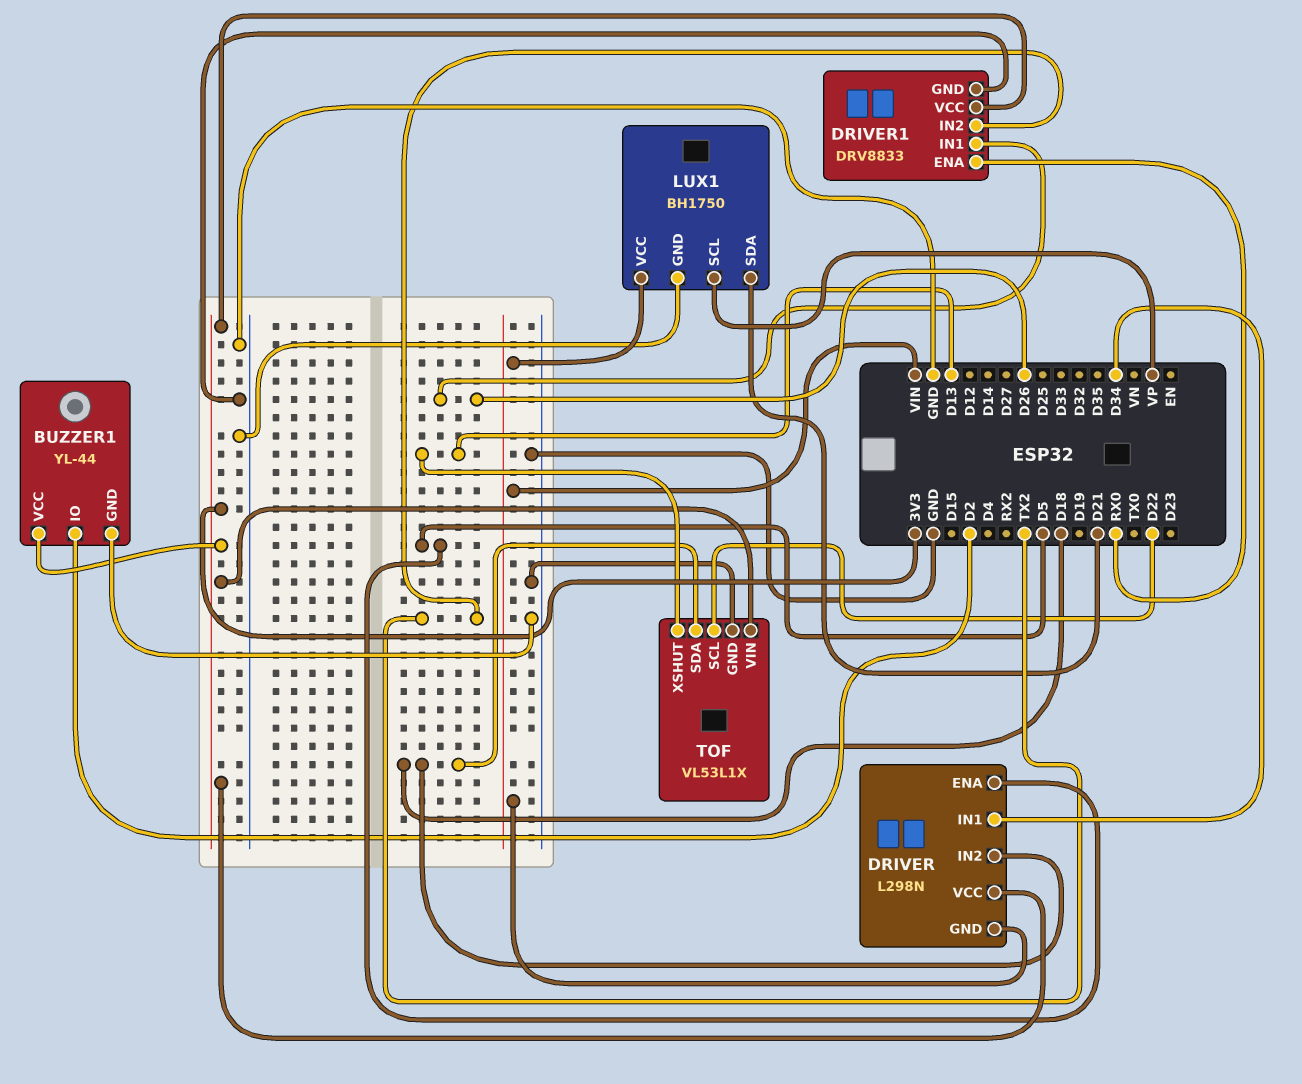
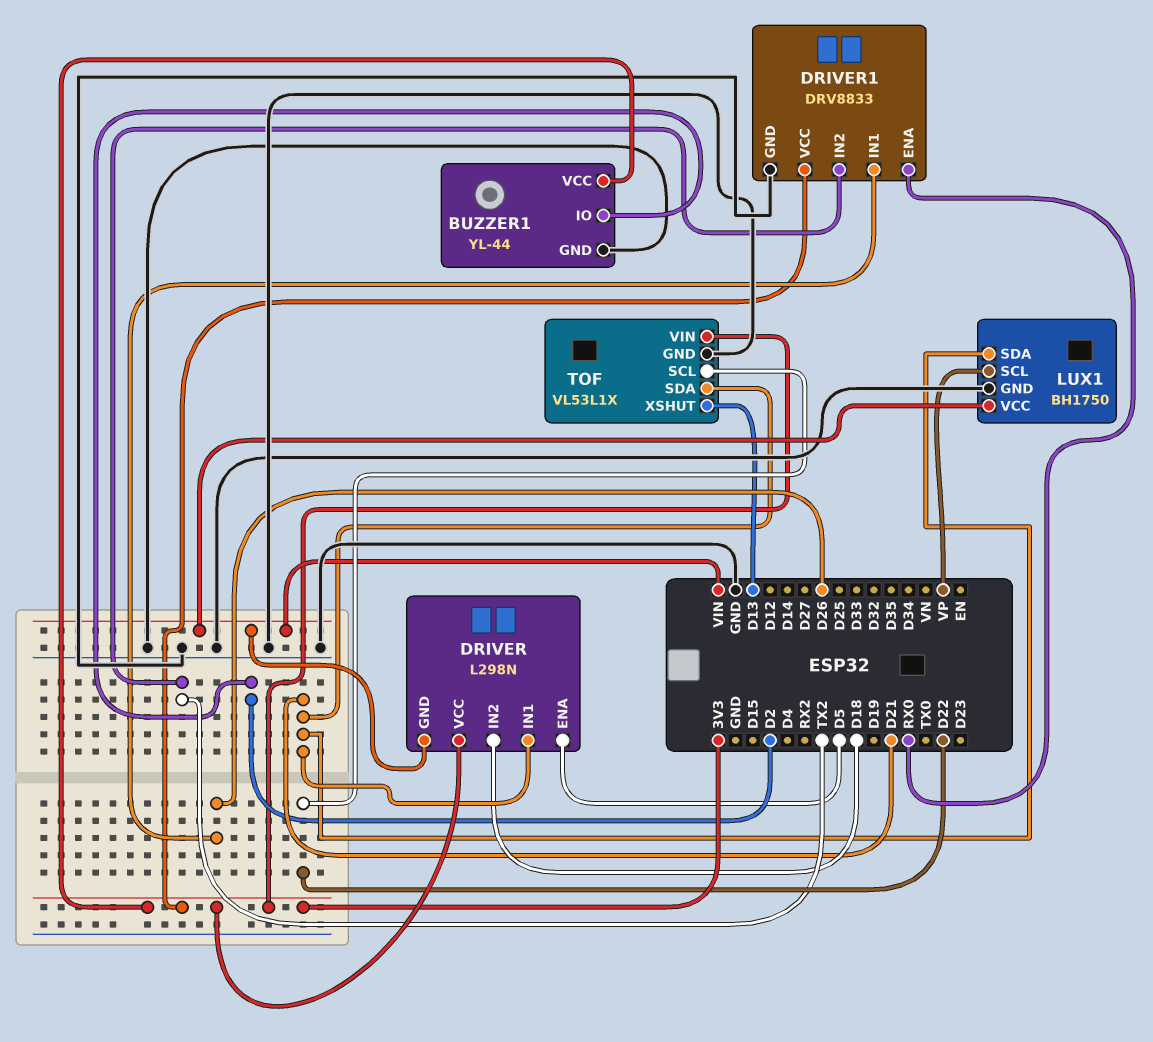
DRIVER pin IN1: D34 -> D21
TOF pin SDA: D18 -> D21

